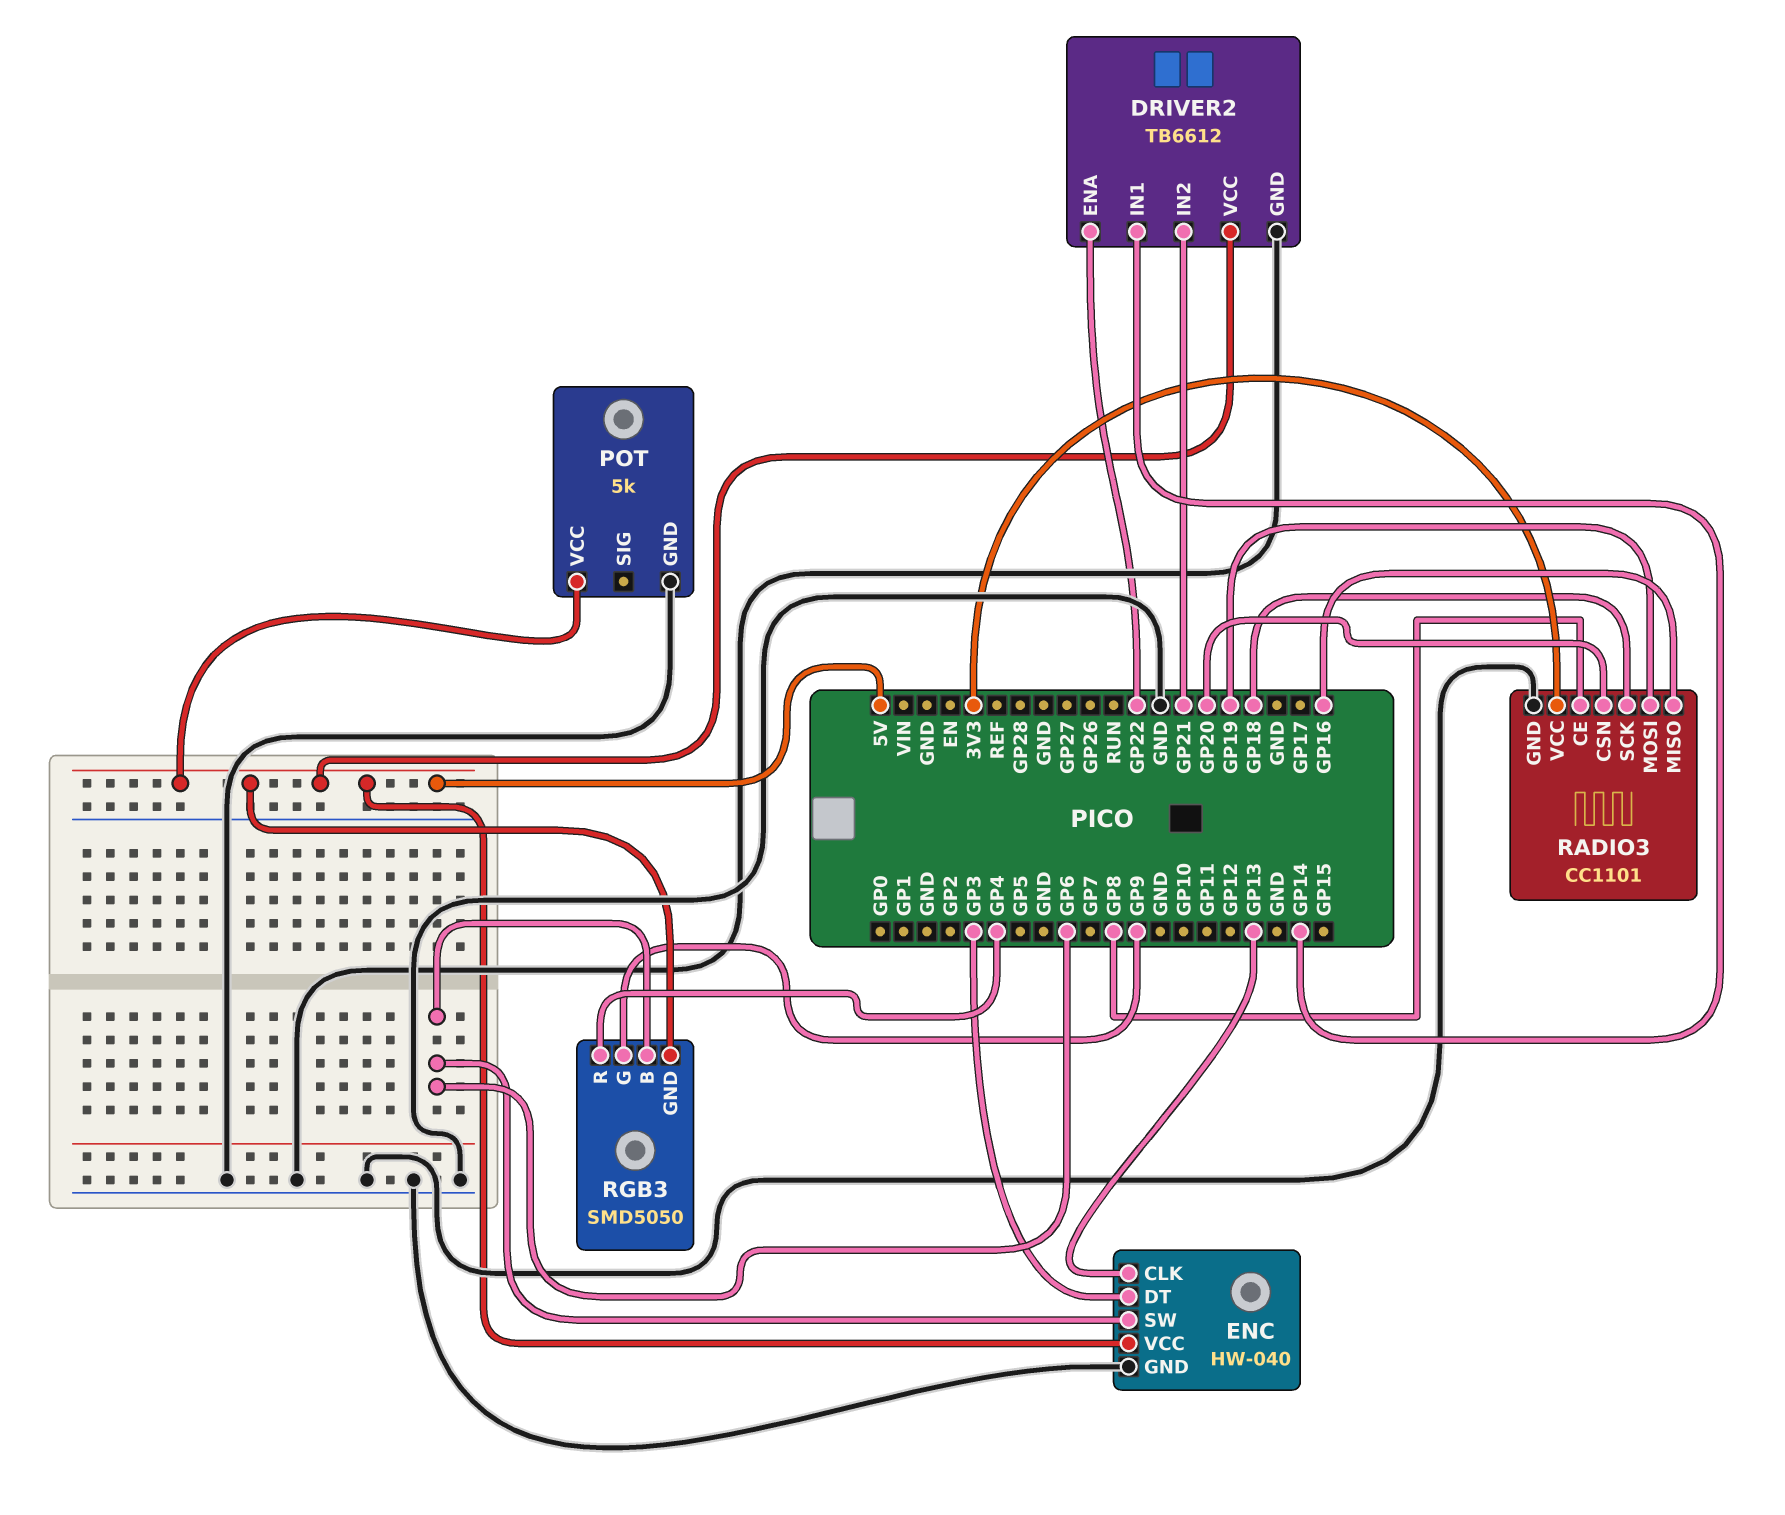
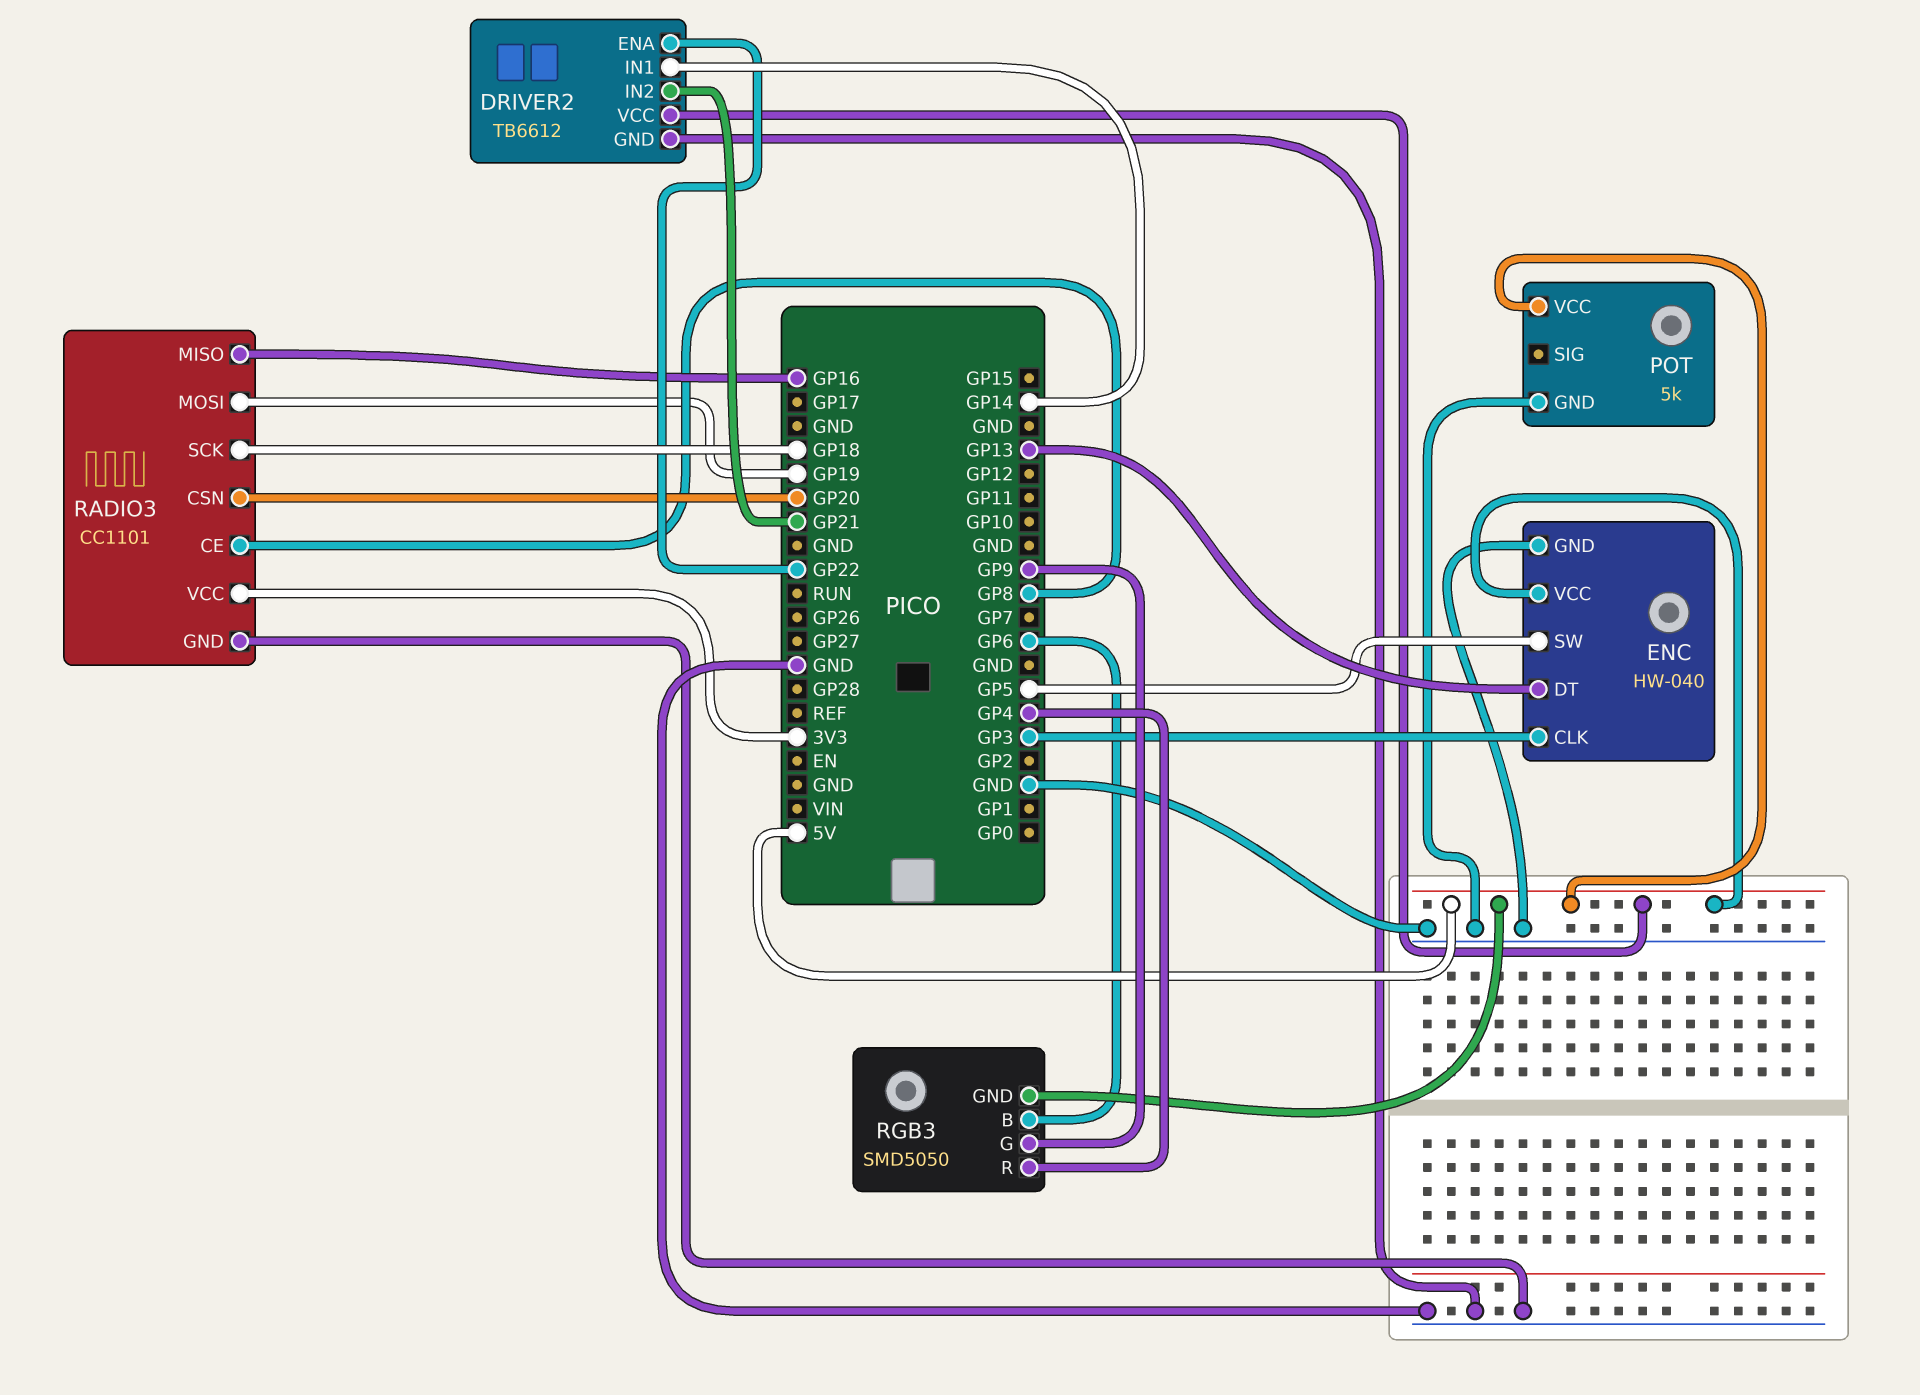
ENC pin CLK: GP13 -> GP3
ENC pin DT: GP3 -> GP13
ENC pin SW: GP6 -> GP5

